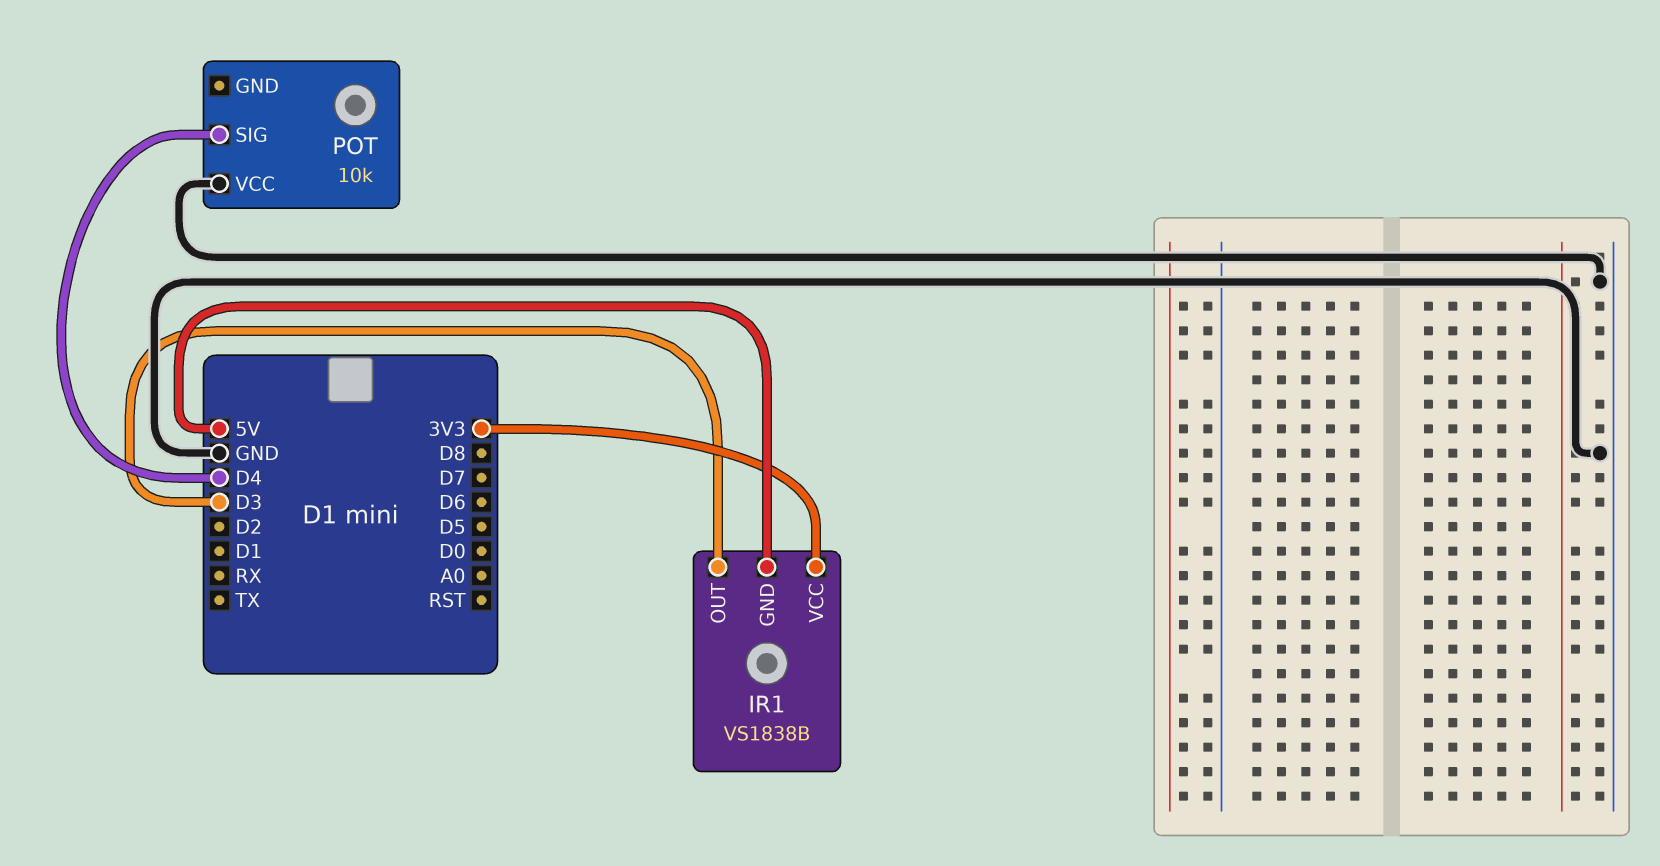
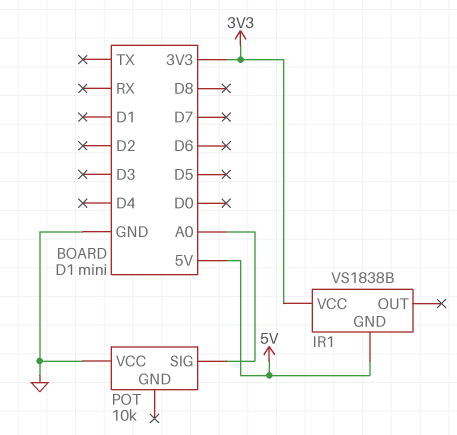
IR1 pin OUT: D3 -> none
POT pin SIG: D4 -> A0

